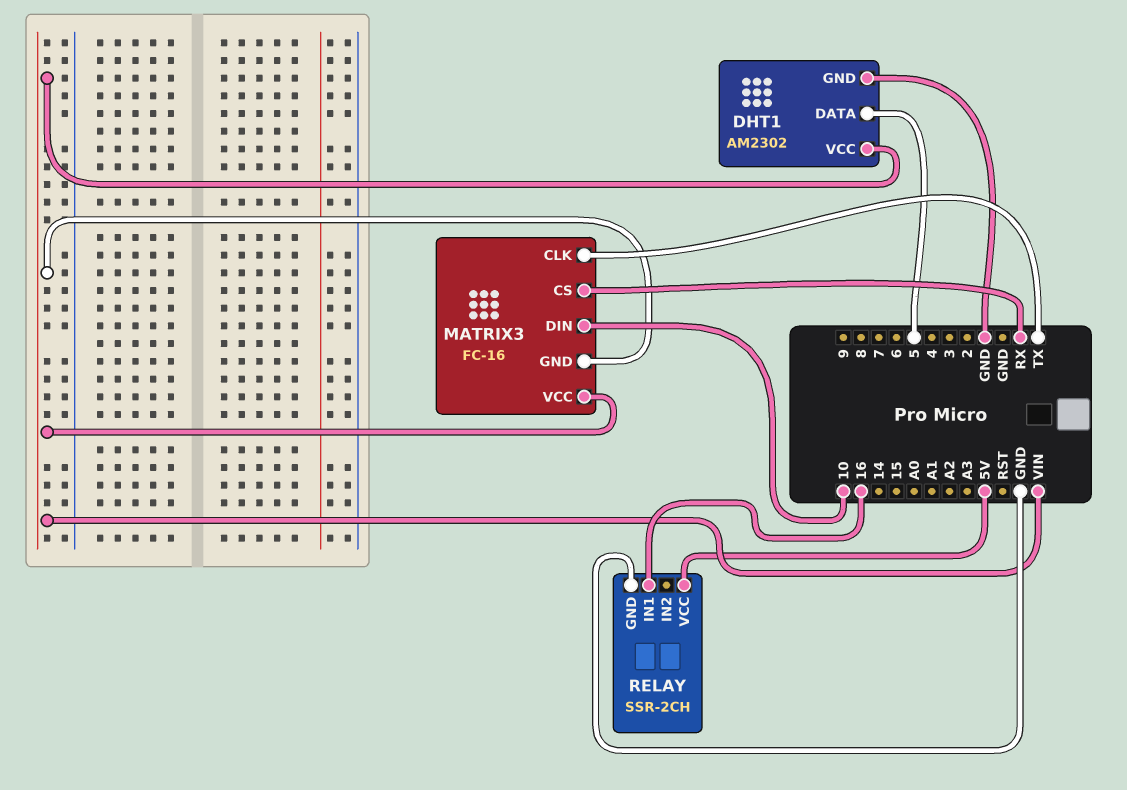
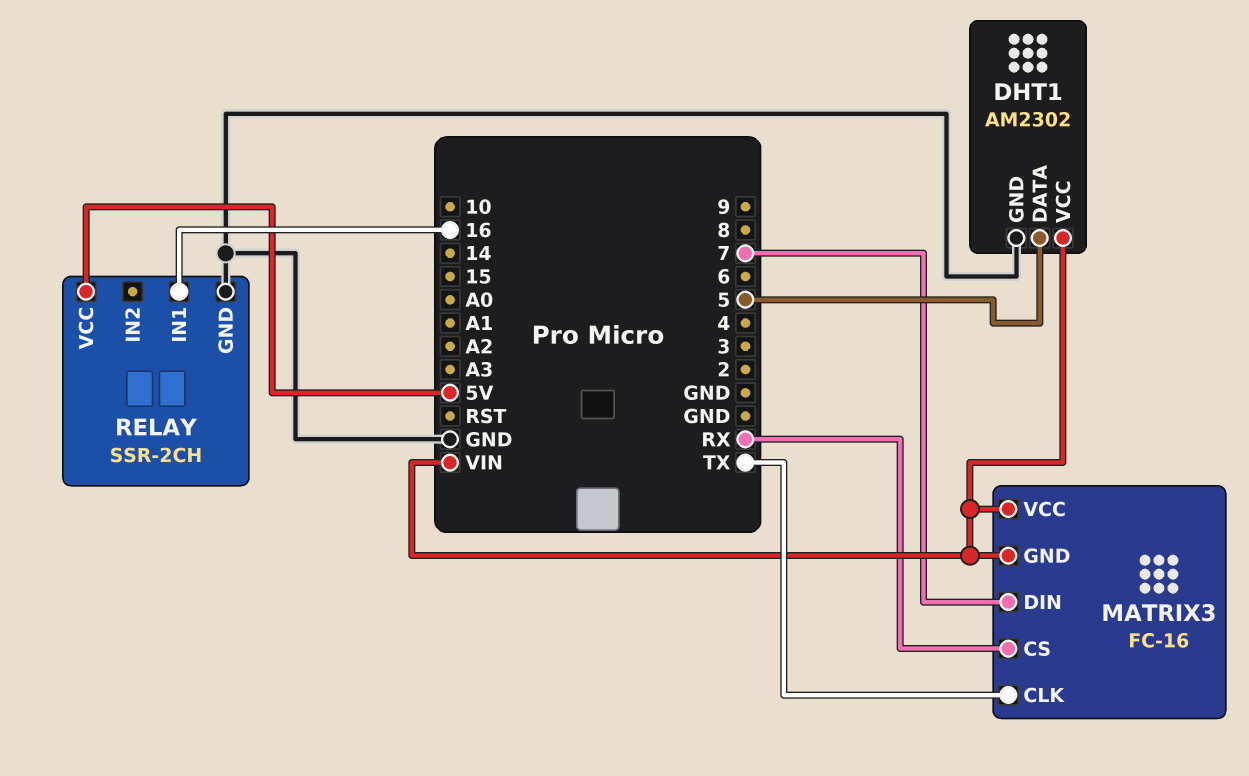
MATRIX3 pin DIN: 10 -> 7

